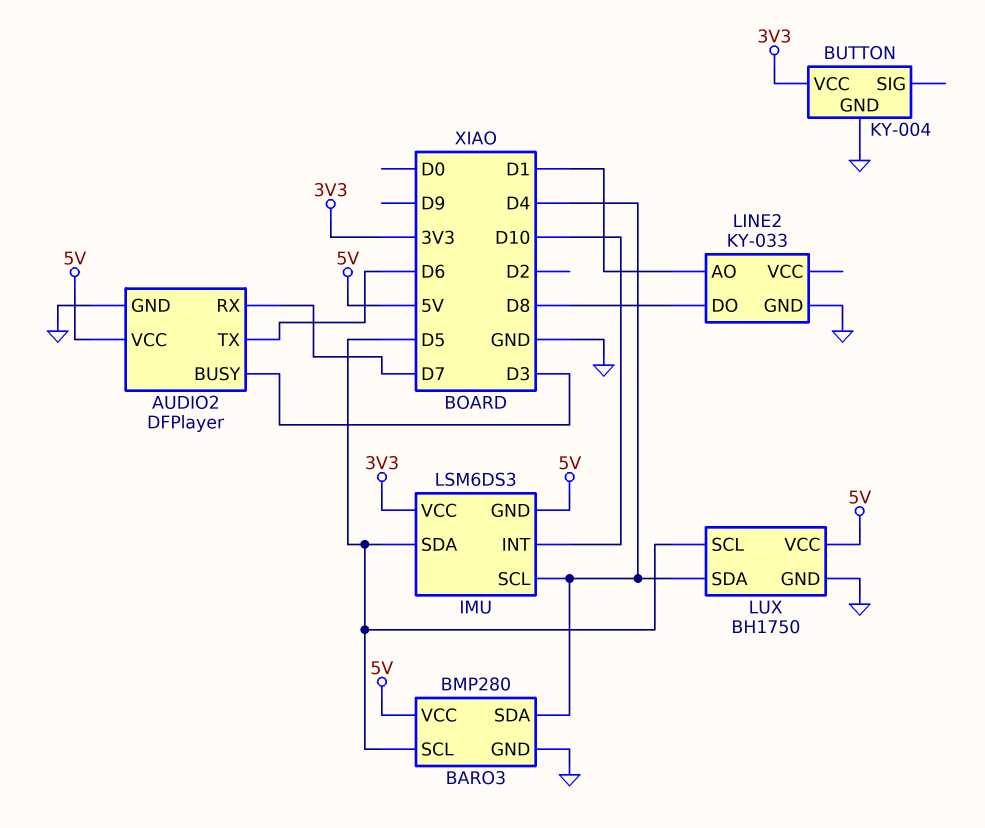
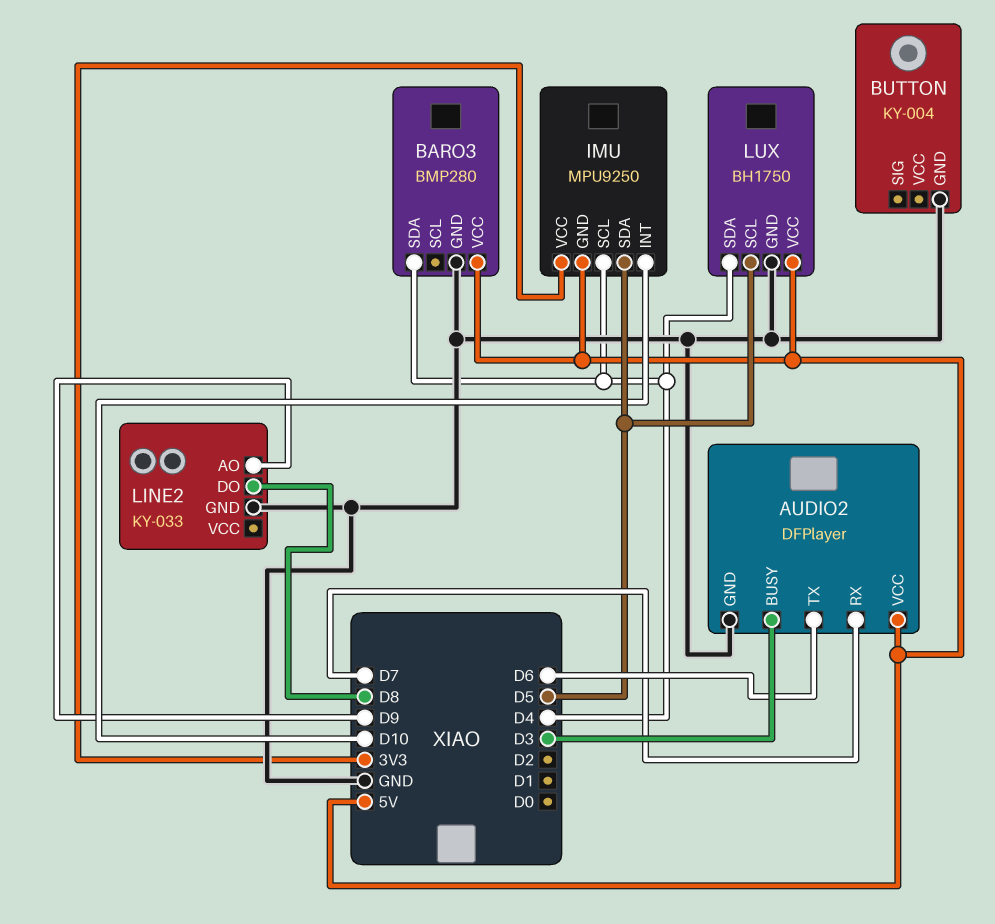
BARO3 pin SCL: D5 -> none
BUTTON pin VCC: 3V3 -> none
IMU: LSM6DS3 -> MPU9250
LINE2 pin AO: D1 -> D9

